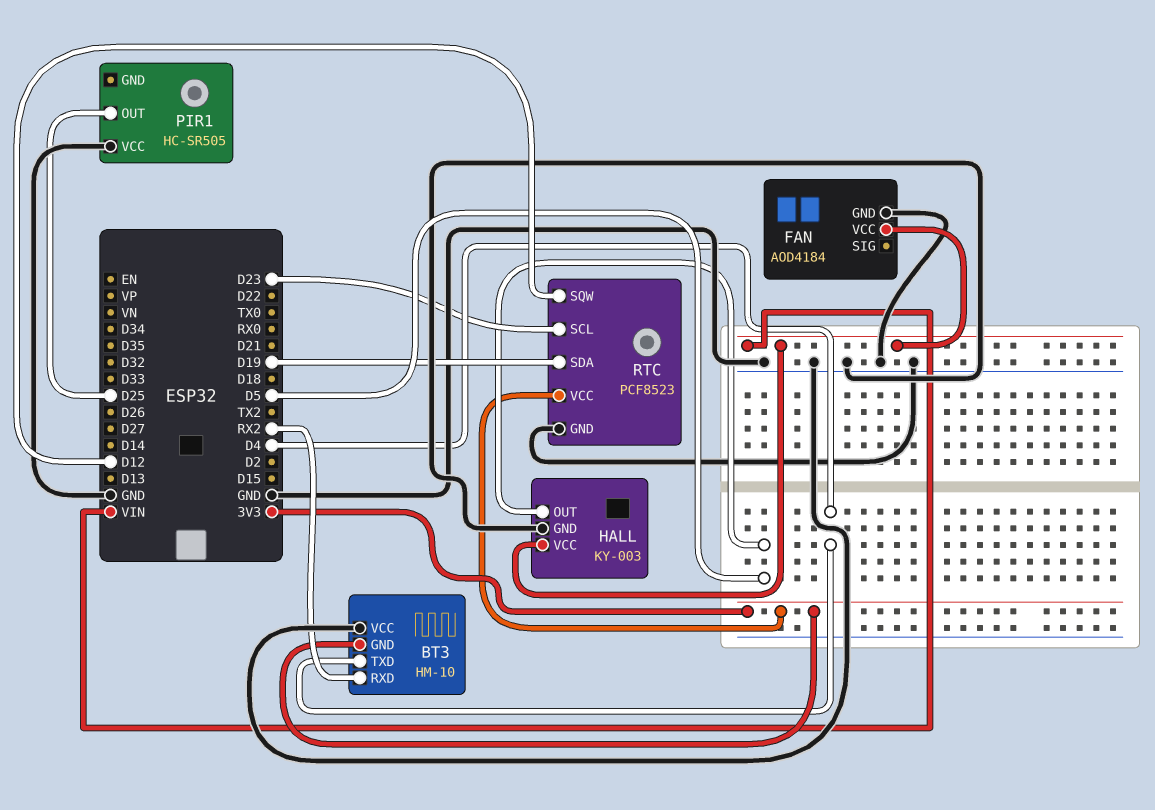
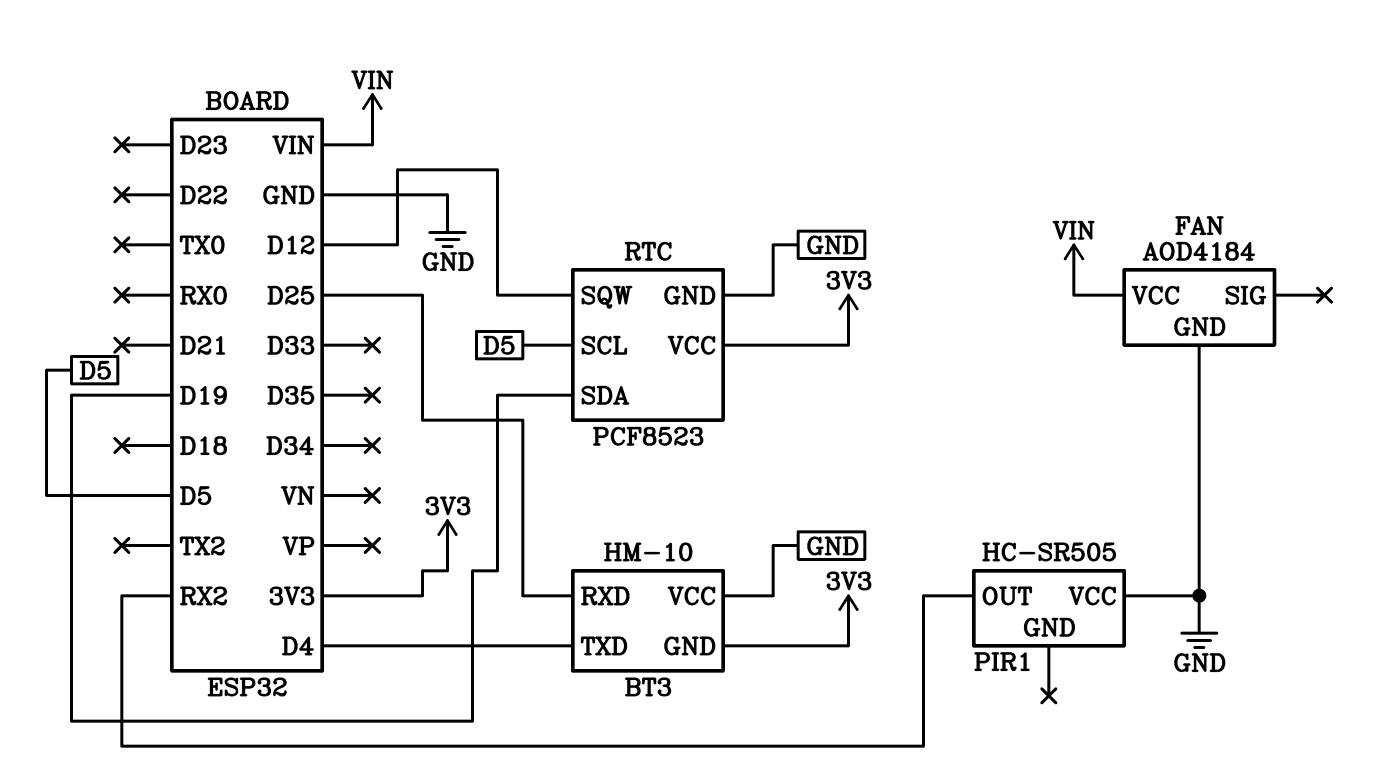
BT3 pin RXD: RX2 -> D25
HALL: KY-003 -> none
HALL pin GND: GND -> none
HALL pin OUT: D5 -> none
HALL pin VCC: VIN -> none
PIR1 pin OUT: D25 -> RX2
RTC pin SCL: D23 -> D5

